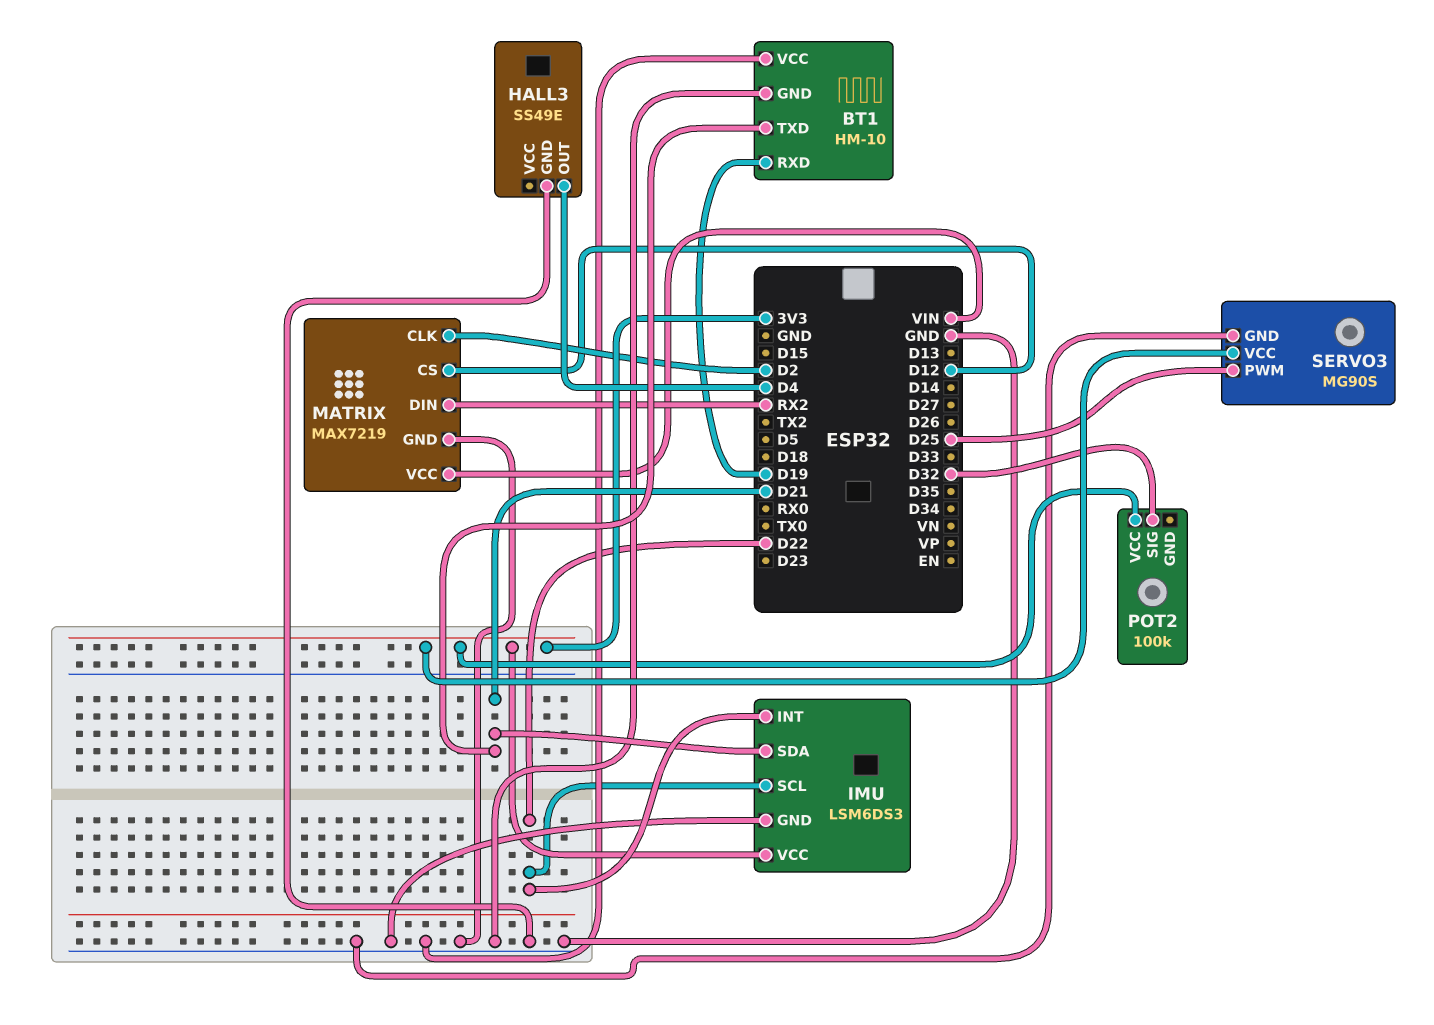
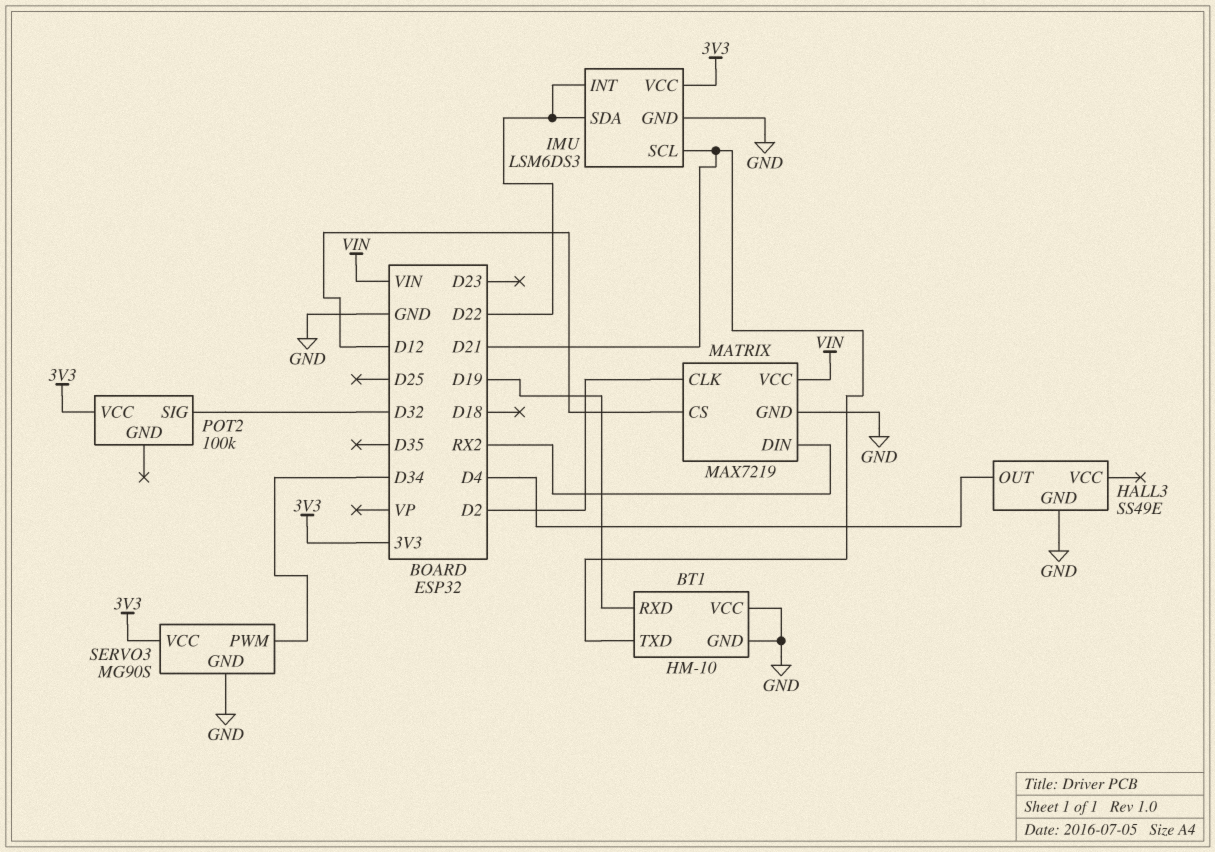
IMU pin SCL: D22 -> D21
IMU pin SDA: D21 -> D22
SERVO3 pin PWM: D25 -> D34

